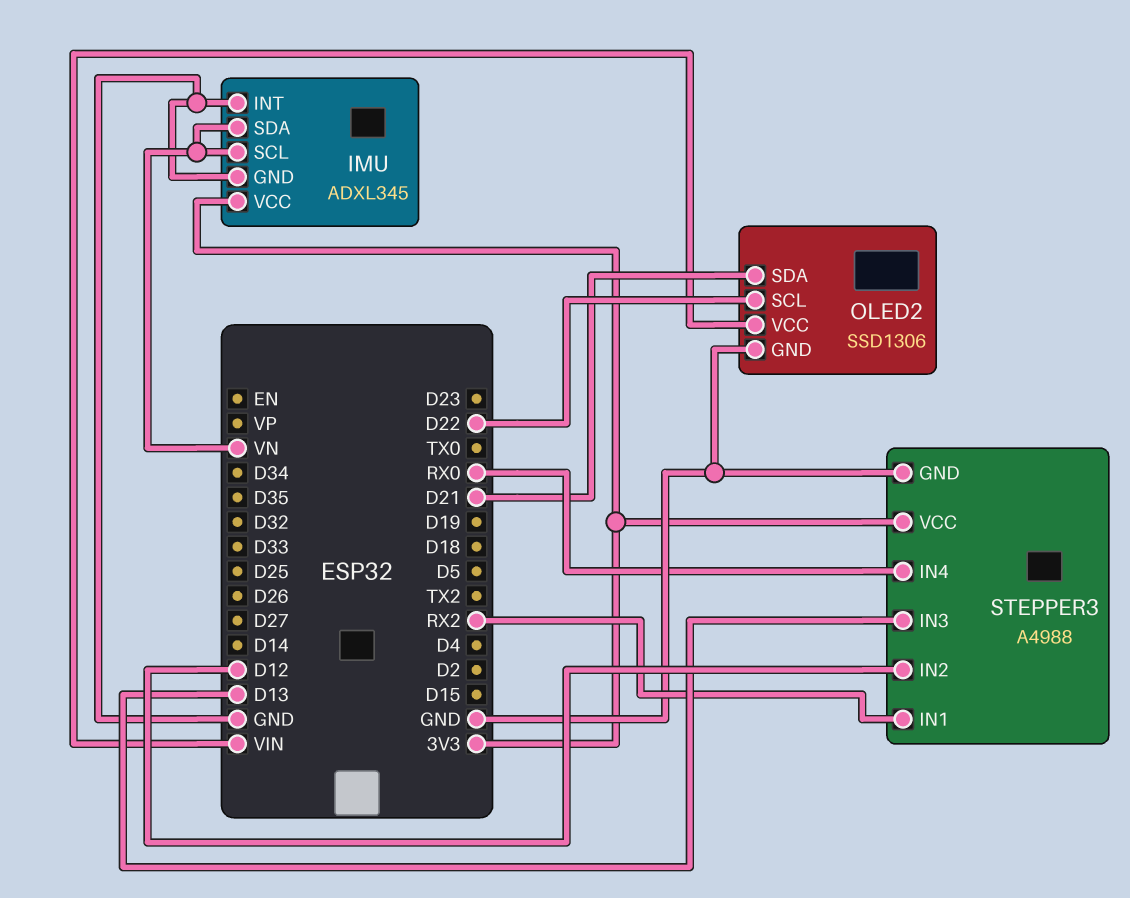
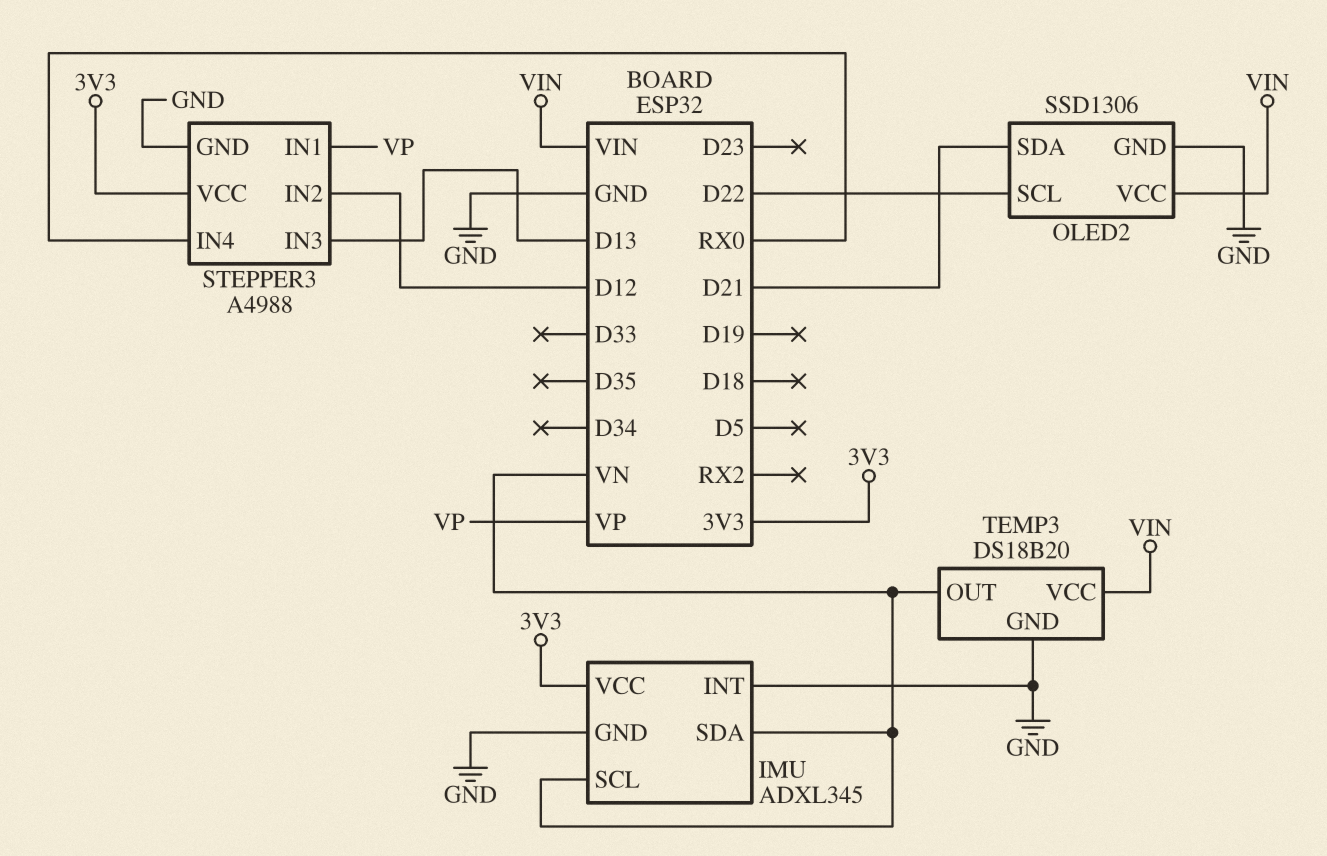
STEPPER3 pin IN1: RX2 -> VP
TEMP3: none -> DS18B20
TEMP3 pin GND: none -> GND
TEMP3 pin OUT: none -> VN
TEMP3 pin VCC: none -> VIN

